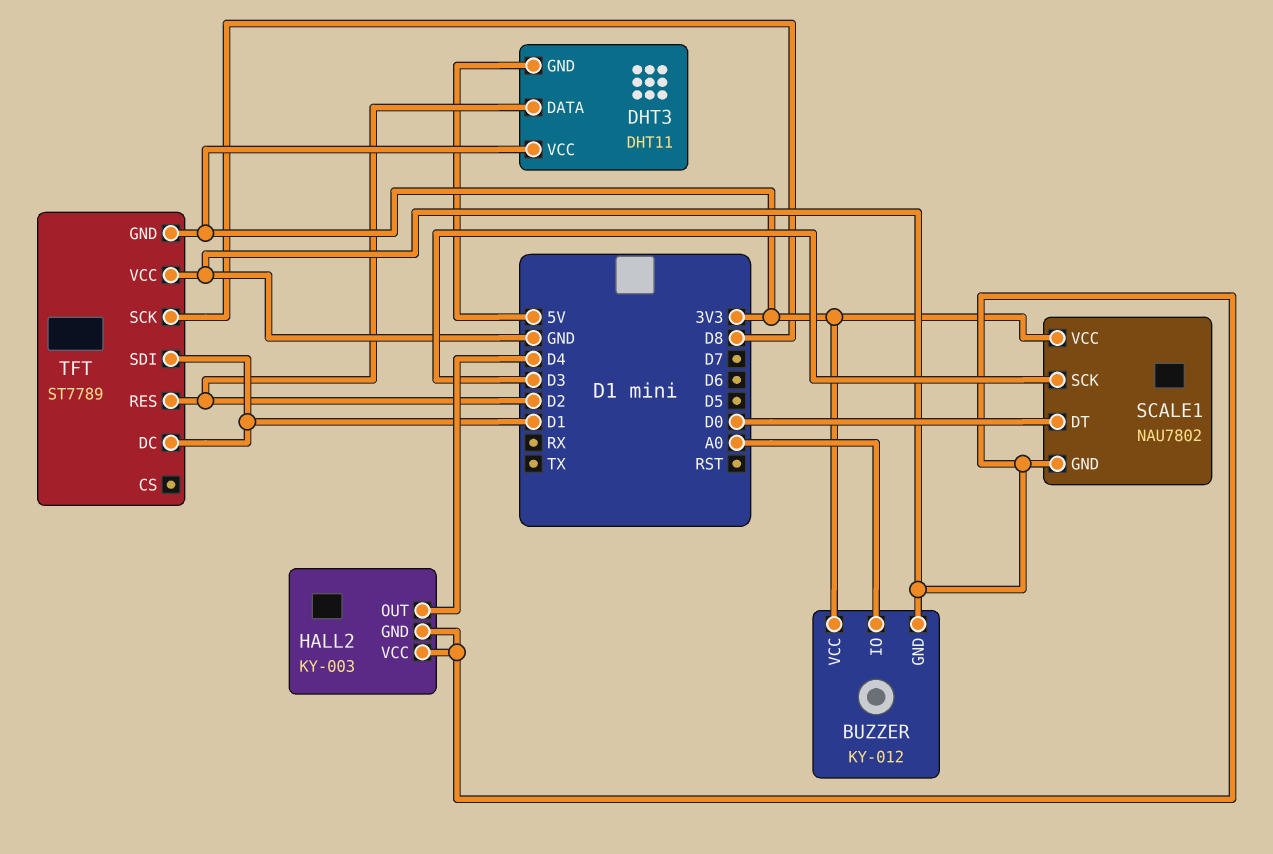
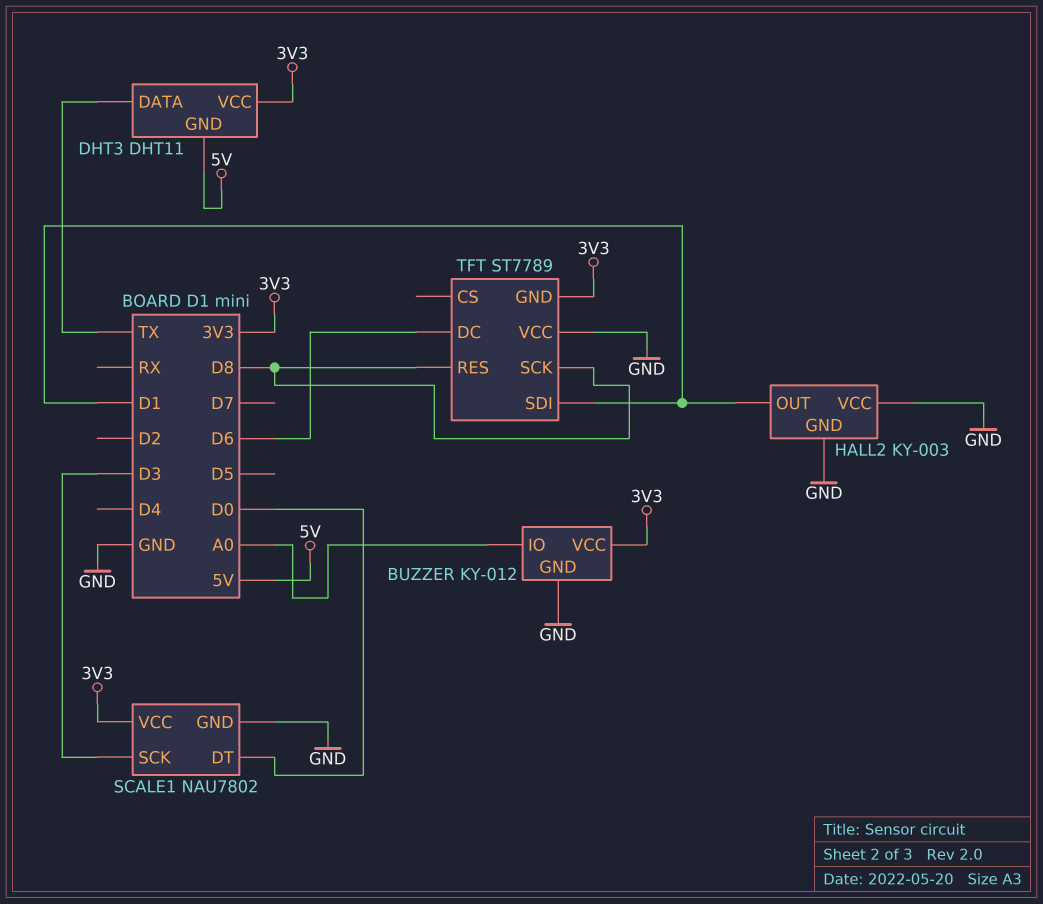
DHT3 pin DATA: D2 -> TX
HALL2 pin OUT: D4 -> D1
TFT pin DC: D1 -> D6
TFT pin RES: D2 -> D8

